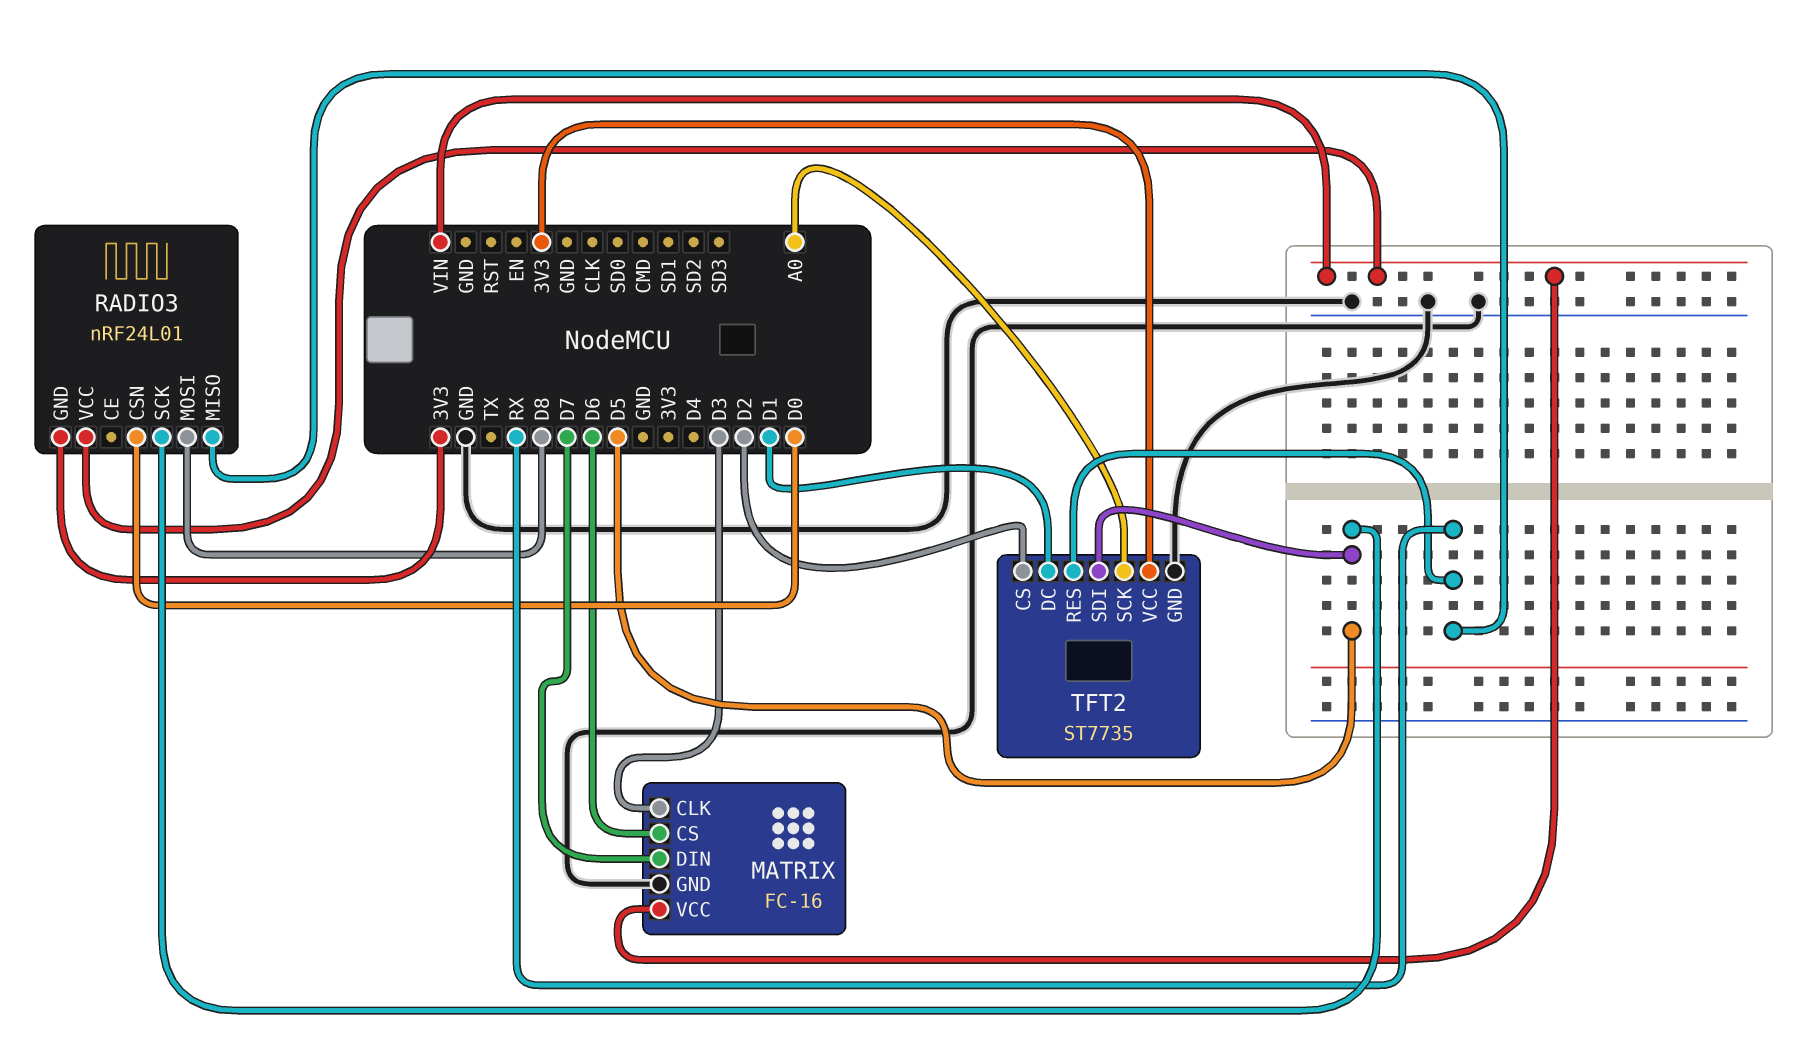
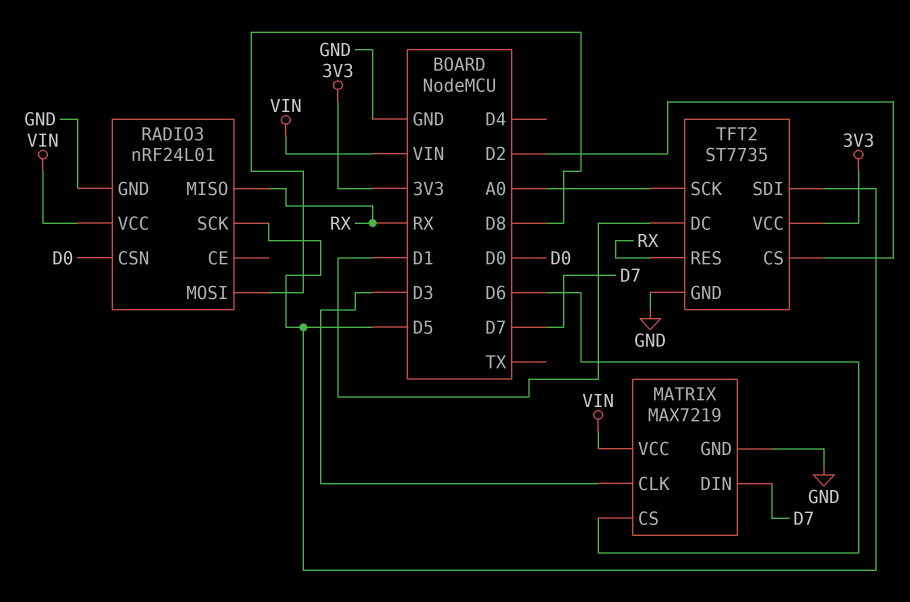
MATRIX: FC-16 -> MAX7219
RADIO3 pin GND: 3V3 -> GND

